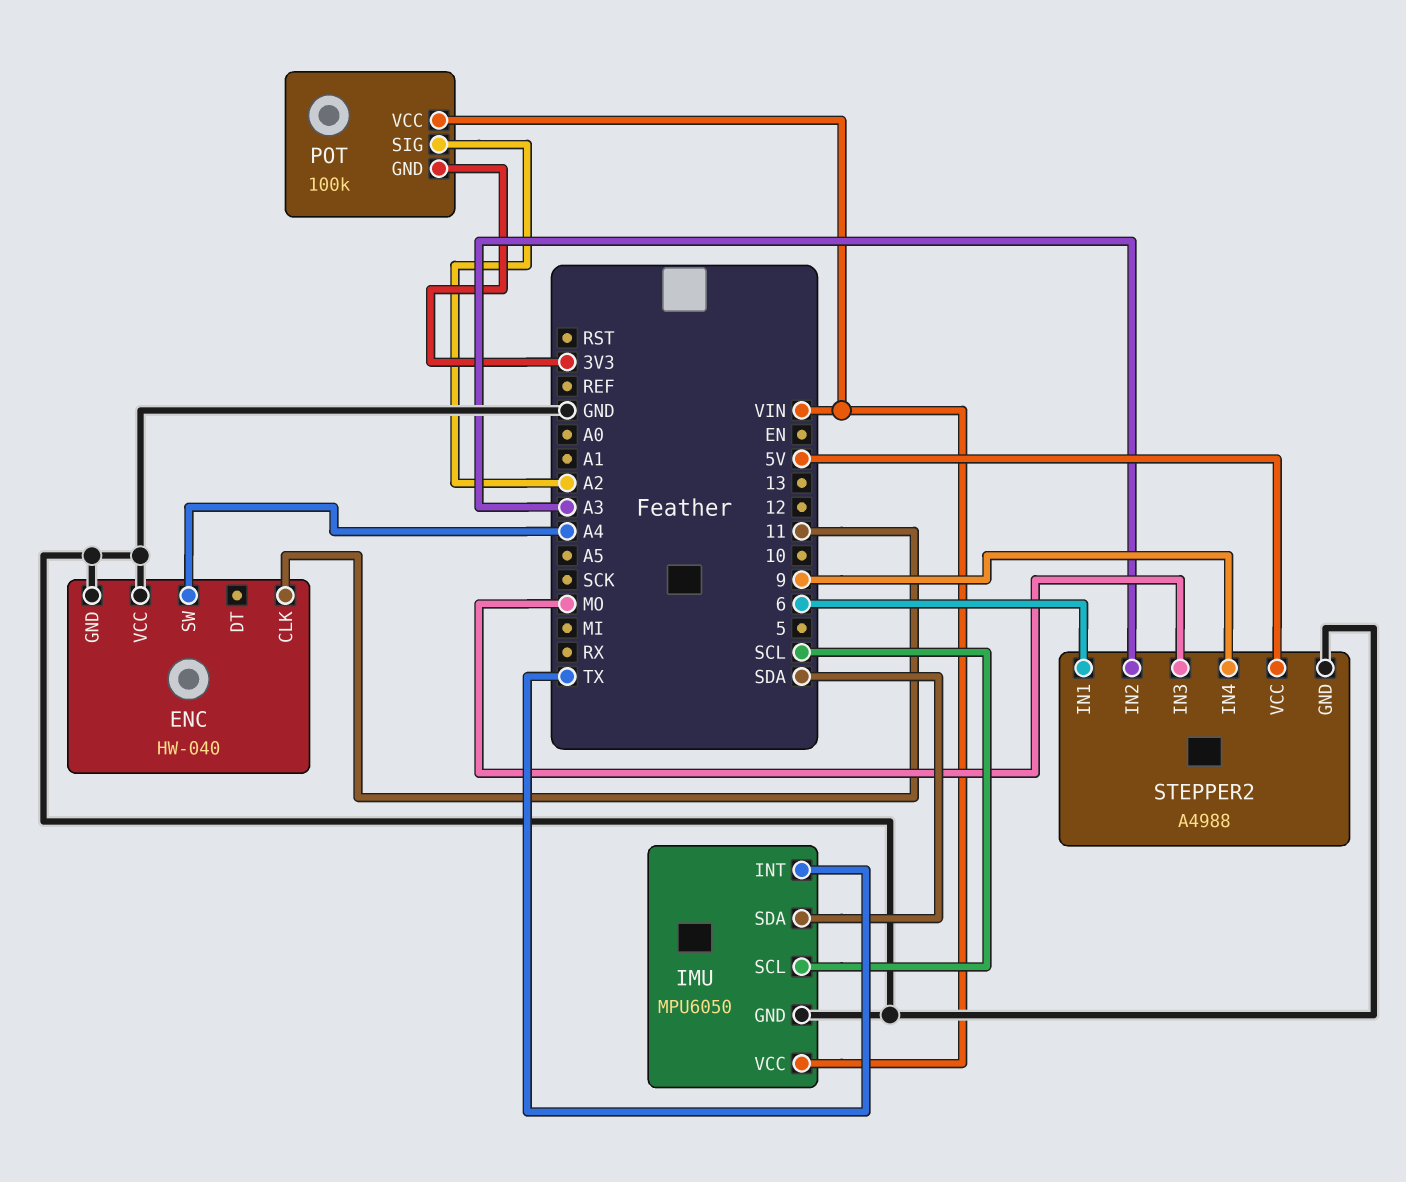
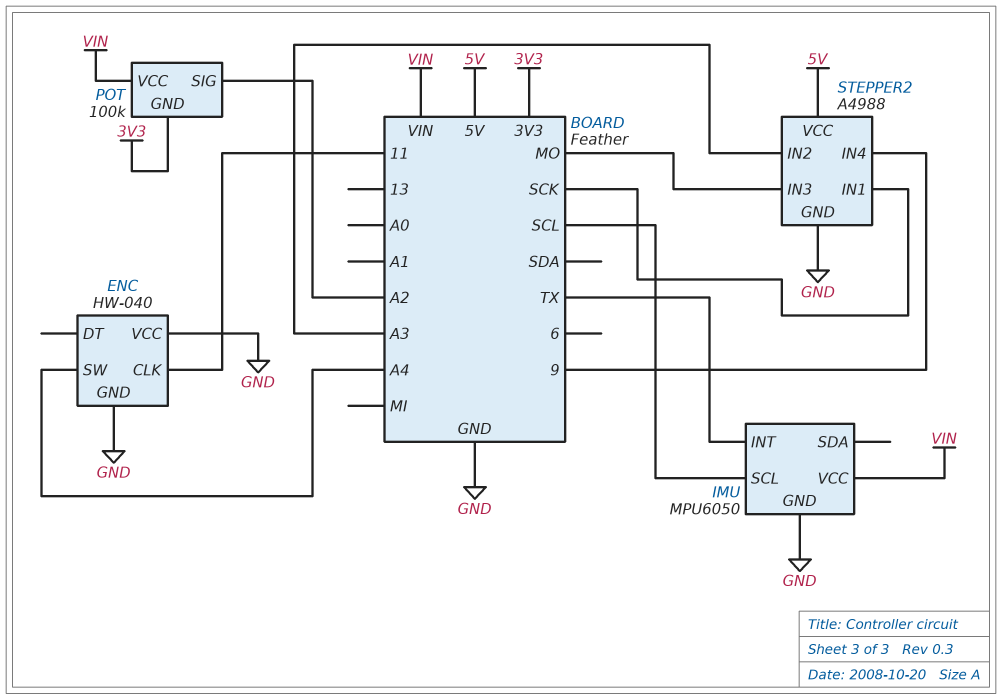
IMU pin SDA: SDA -> none
STEPPER2 pin IN1: 6 -> SCK

